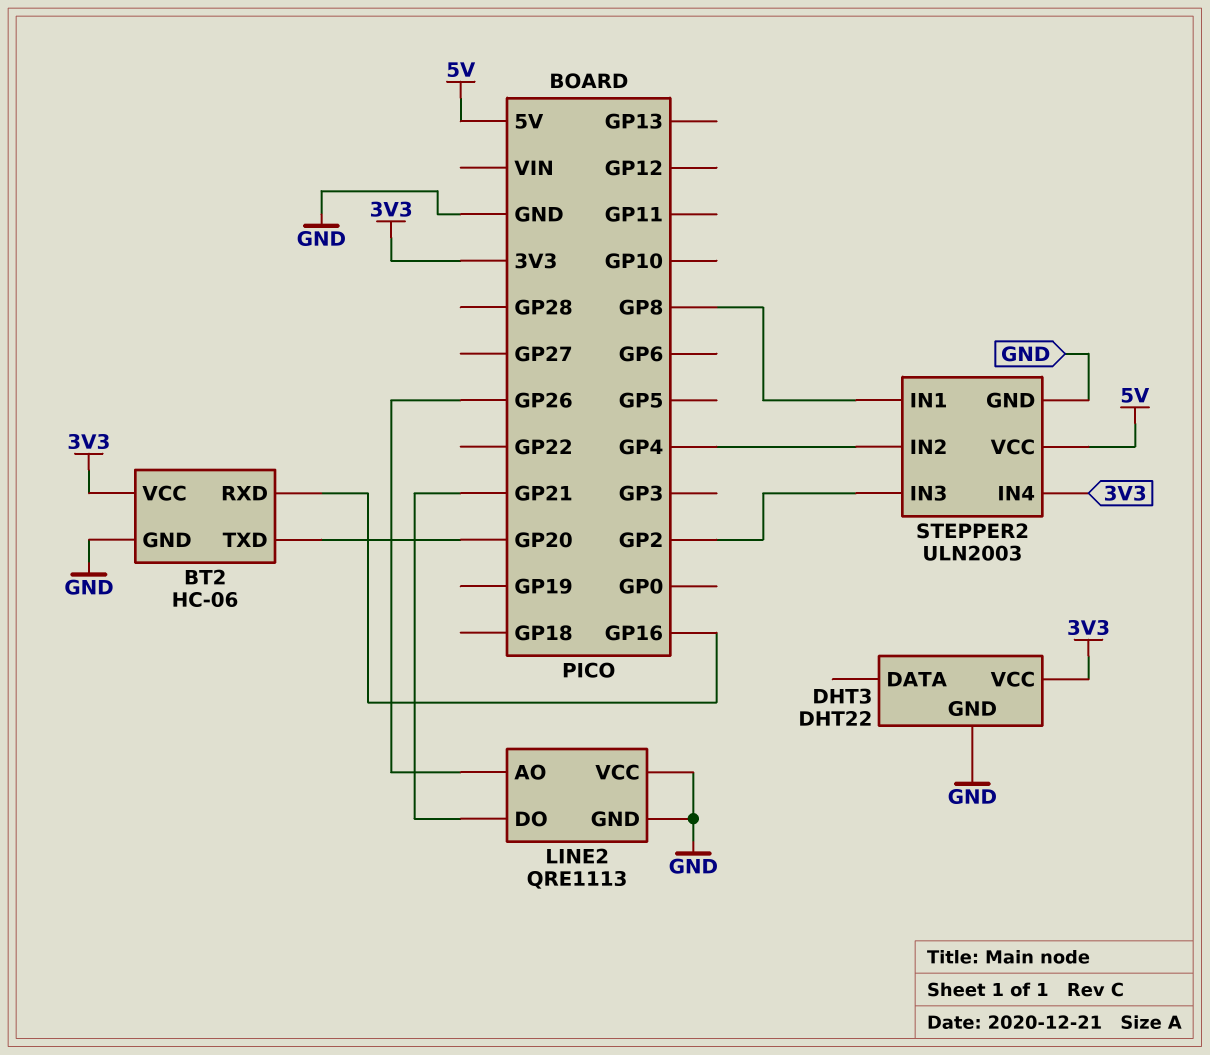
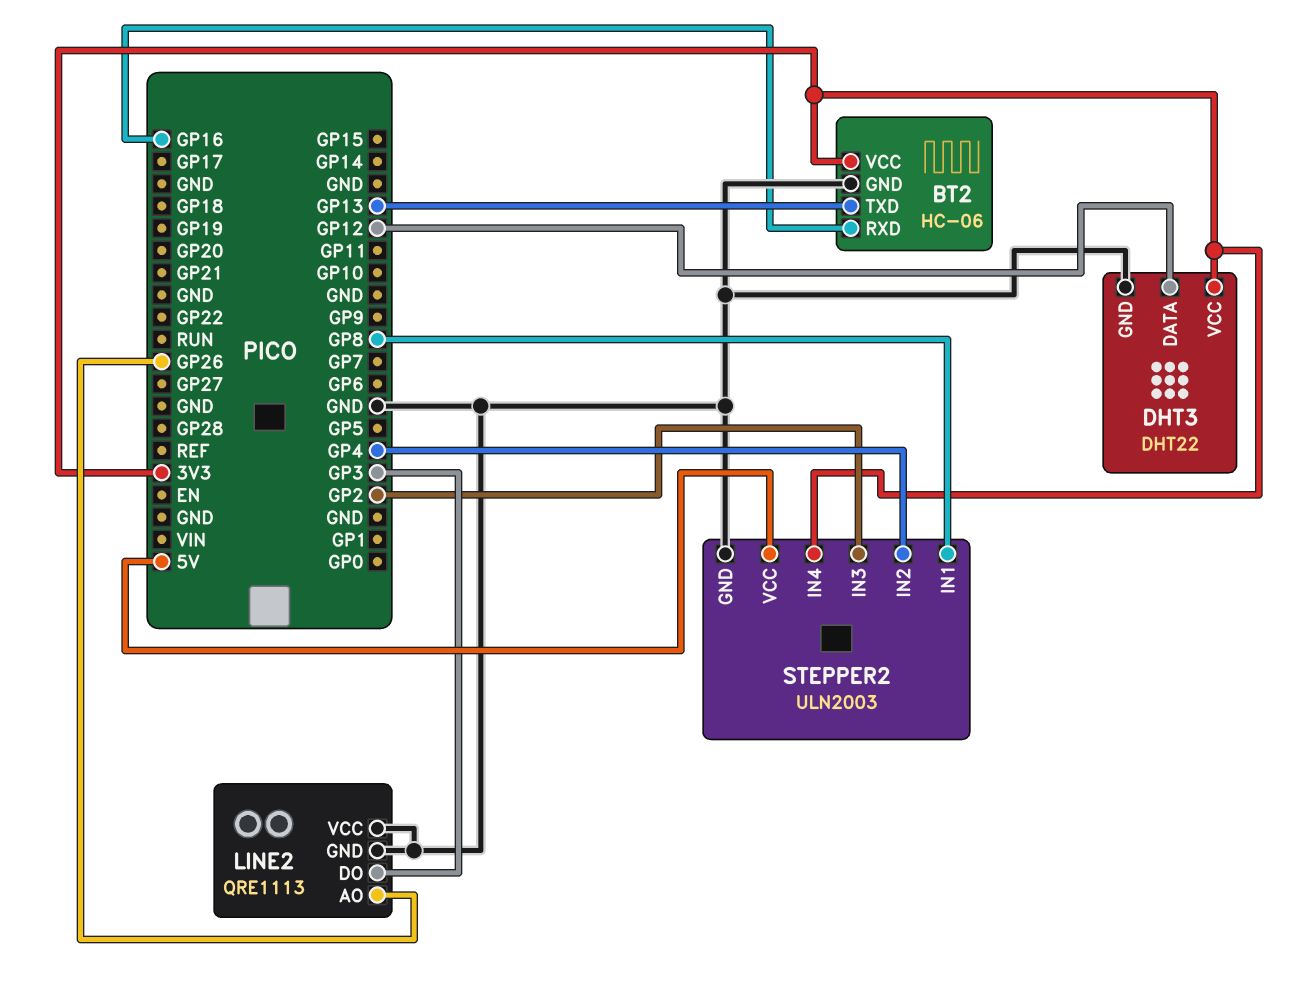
BT2 pin TXD: GP20 -> GP13
DHT3 pin DATA: none -> GP12
LINE2 pin DO: GP21 -> GP3

